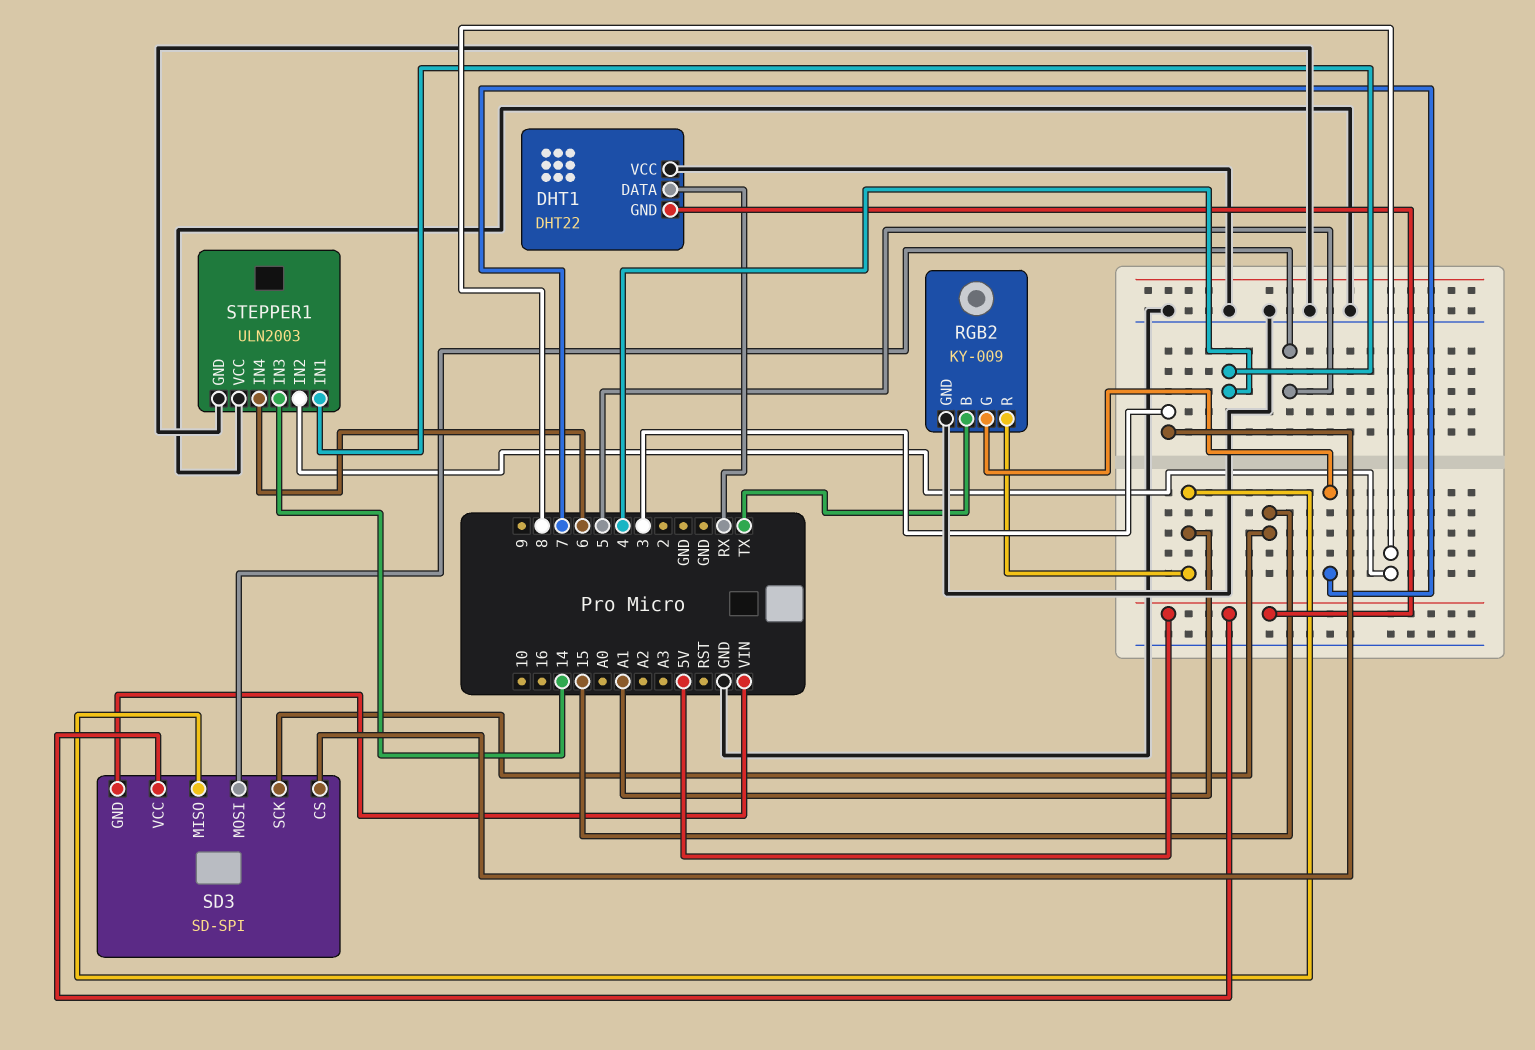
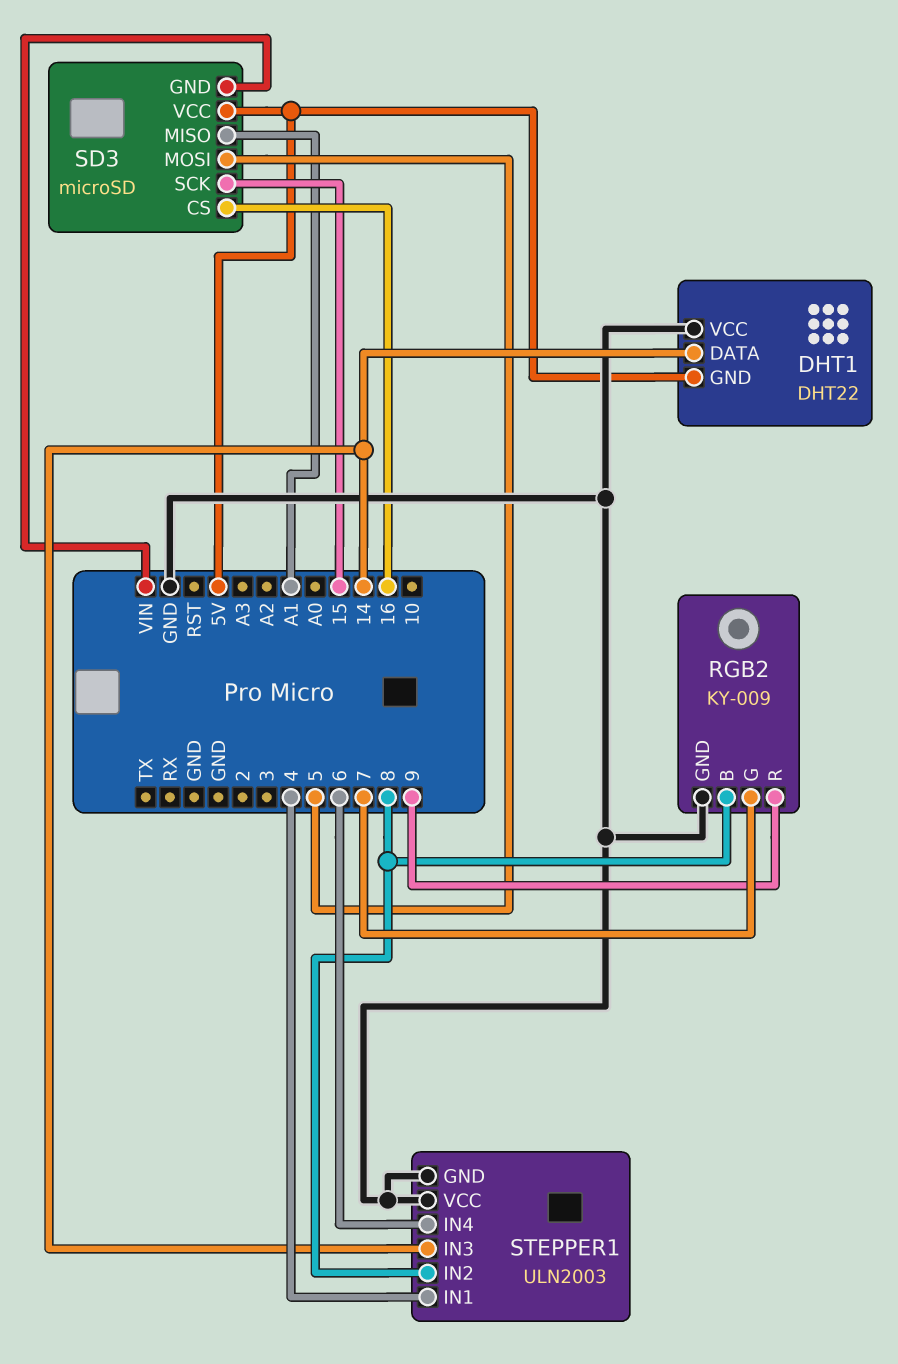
DHT1 pin DATA: RX -> 14
RGB2 pin B: TX -> 8
RGB2 pin R: A1 -> 9
SD3: SD-SPI -> microSD
SD3 pin CS: 3 -> 16

